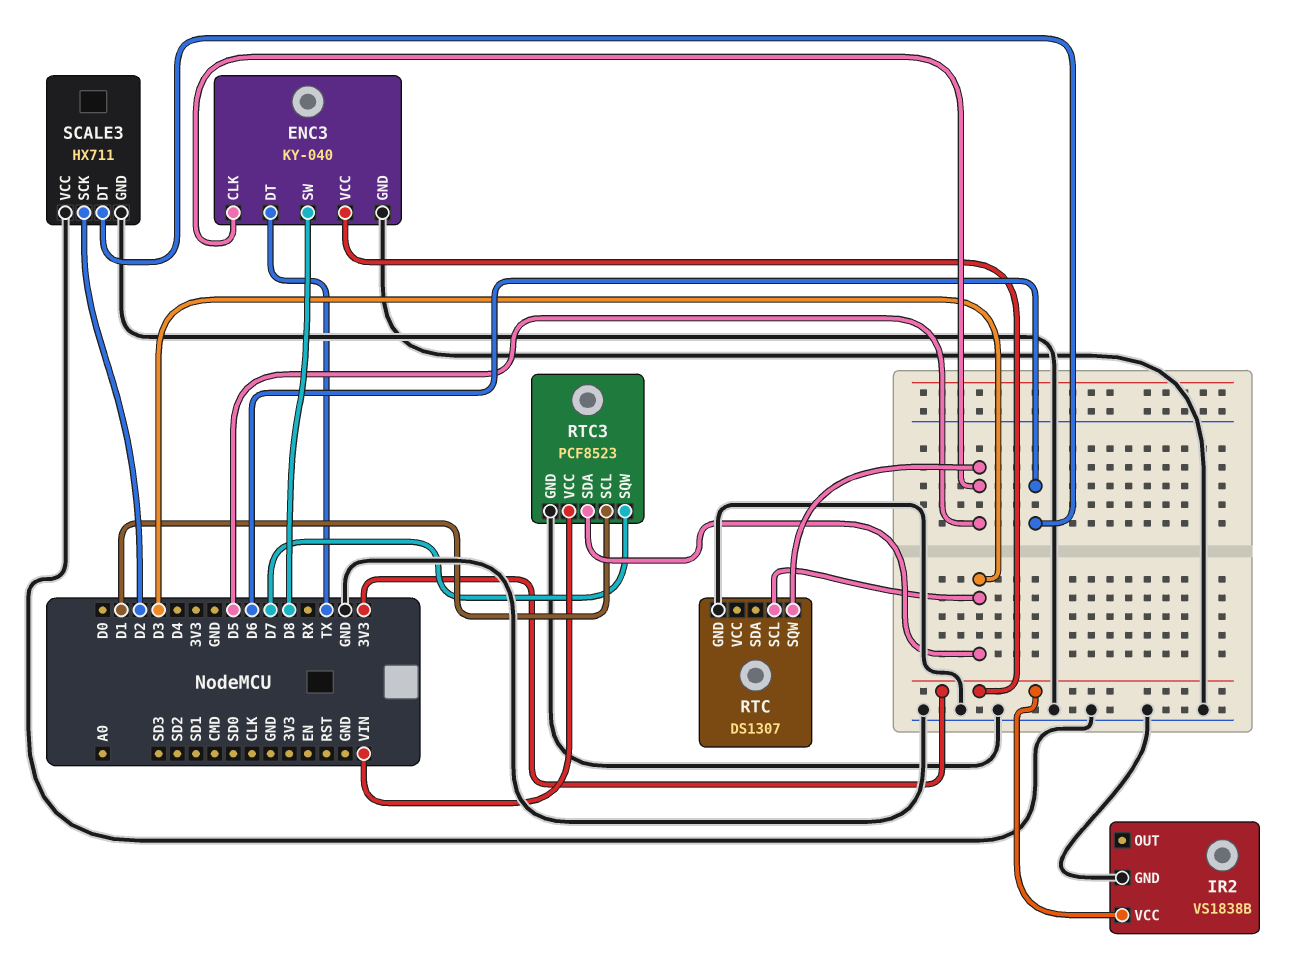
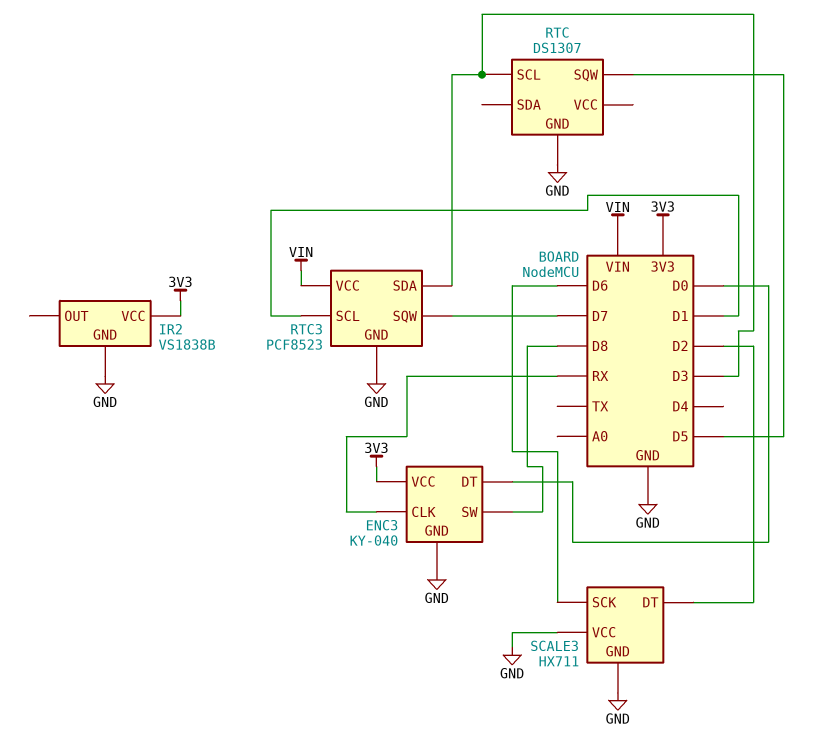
ENC3 pin CLK: D5 -> RX
ENC3 pin DT: TX -> D0
SCALE3 pin DT: D6 -> D2
SCALE3 pin SCK: D2 -> D6

